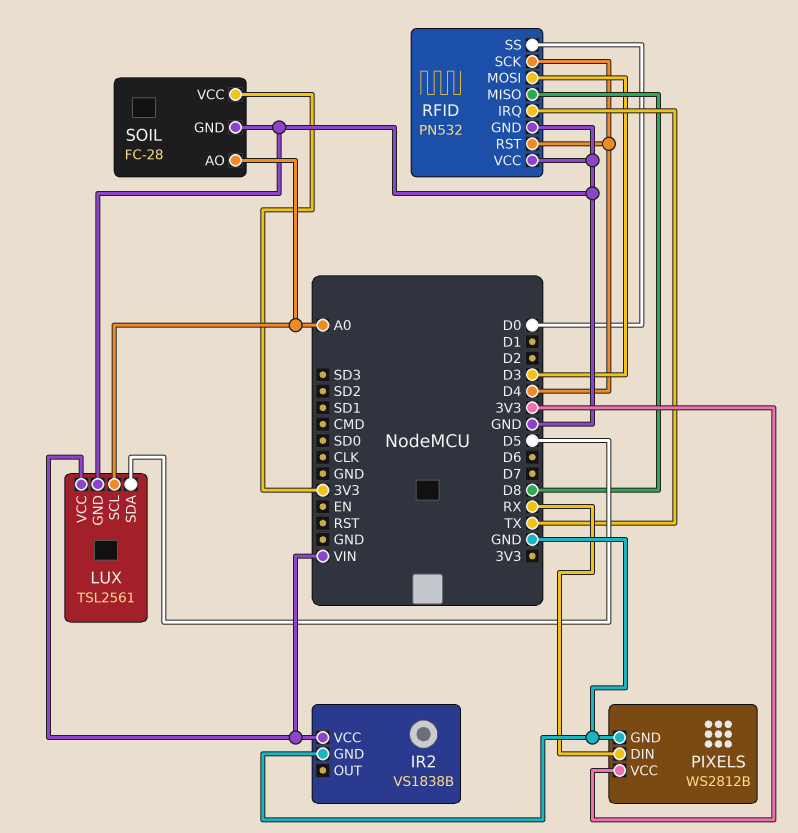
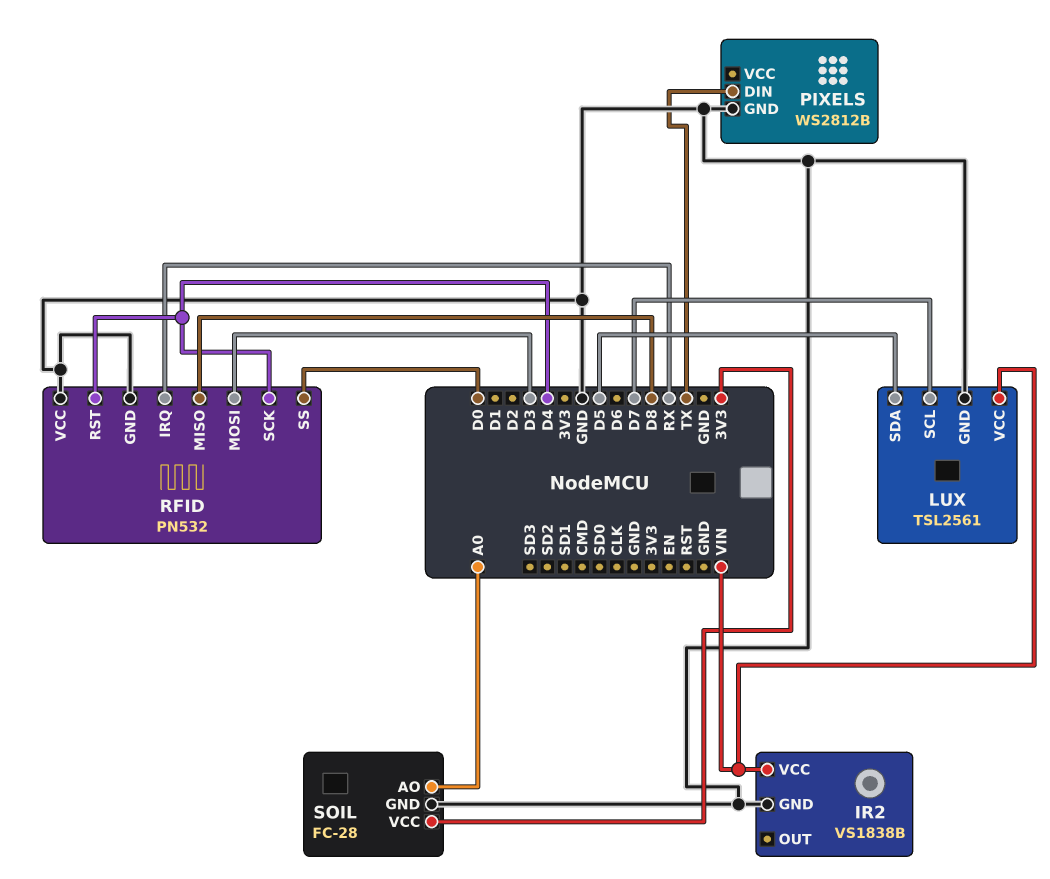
LUX pin SCL: A0 -> D7
PIXELS pin DIN: RX -> TX
PIXELS pin VCC: 3V3 -> none
RFID pin IRQ: TX -> RX

